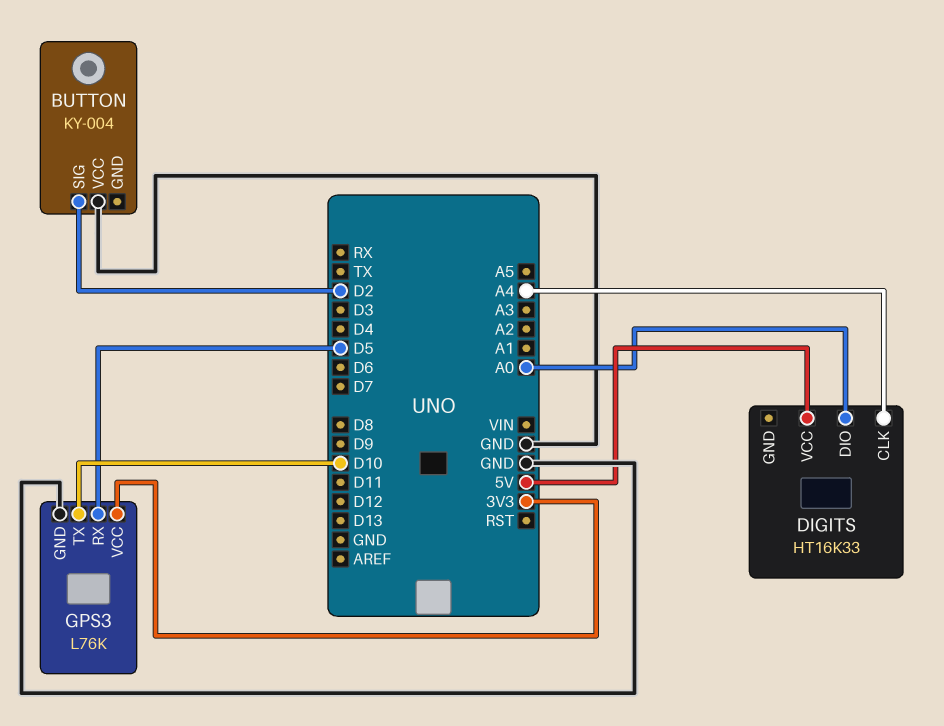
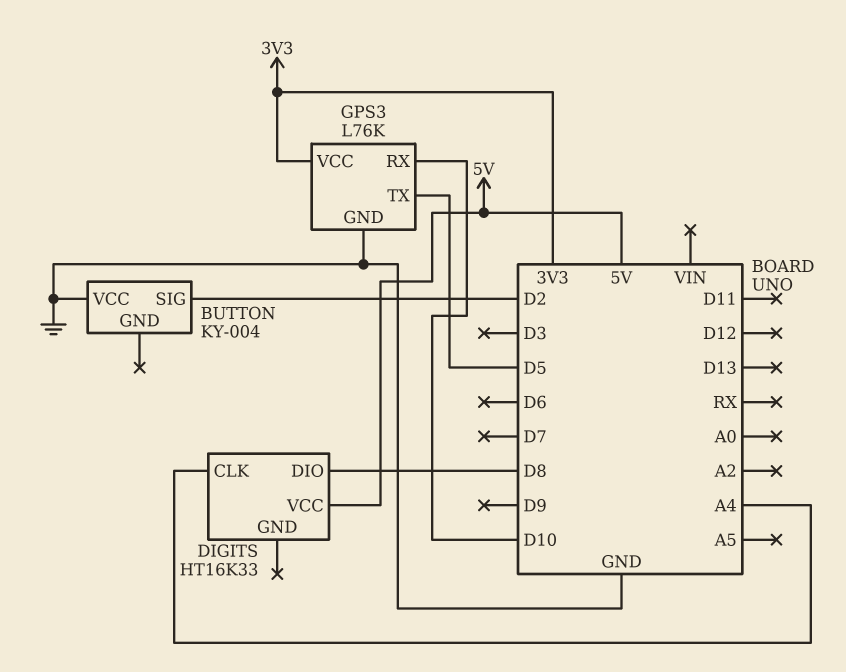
DIGITS pin DIO: A0 -> D8
GPS3 pin RX: D5 -> D10
GPS3 pin TX: D10 -> D5

